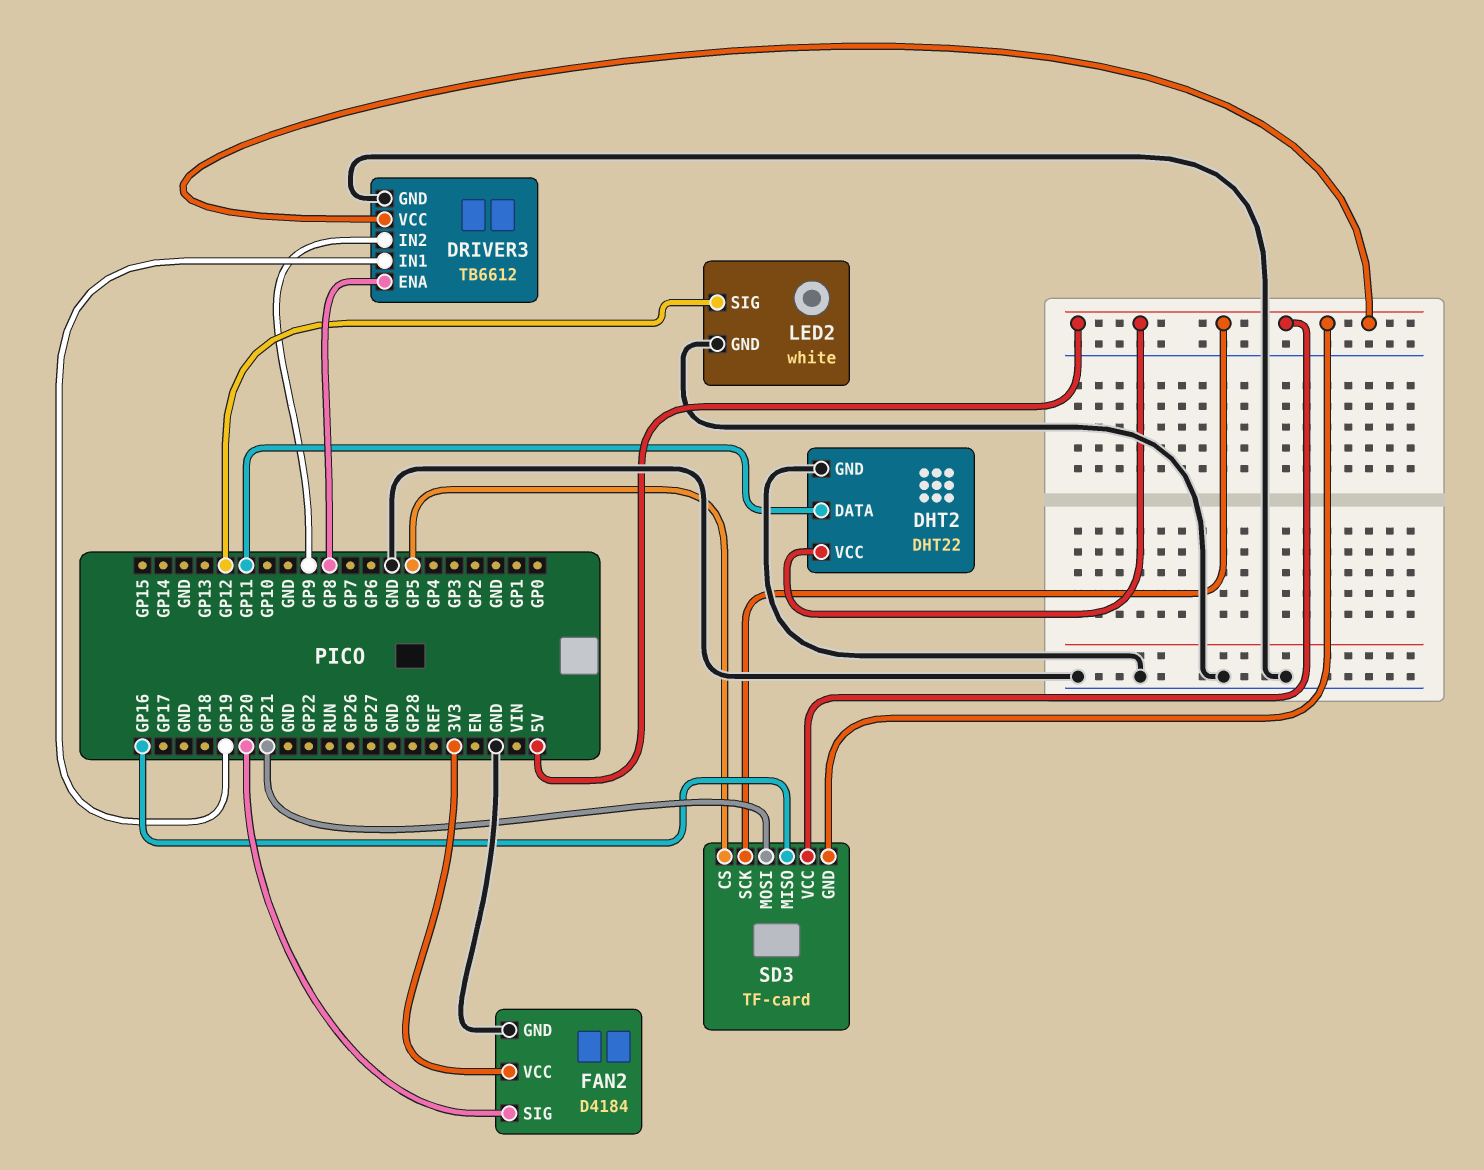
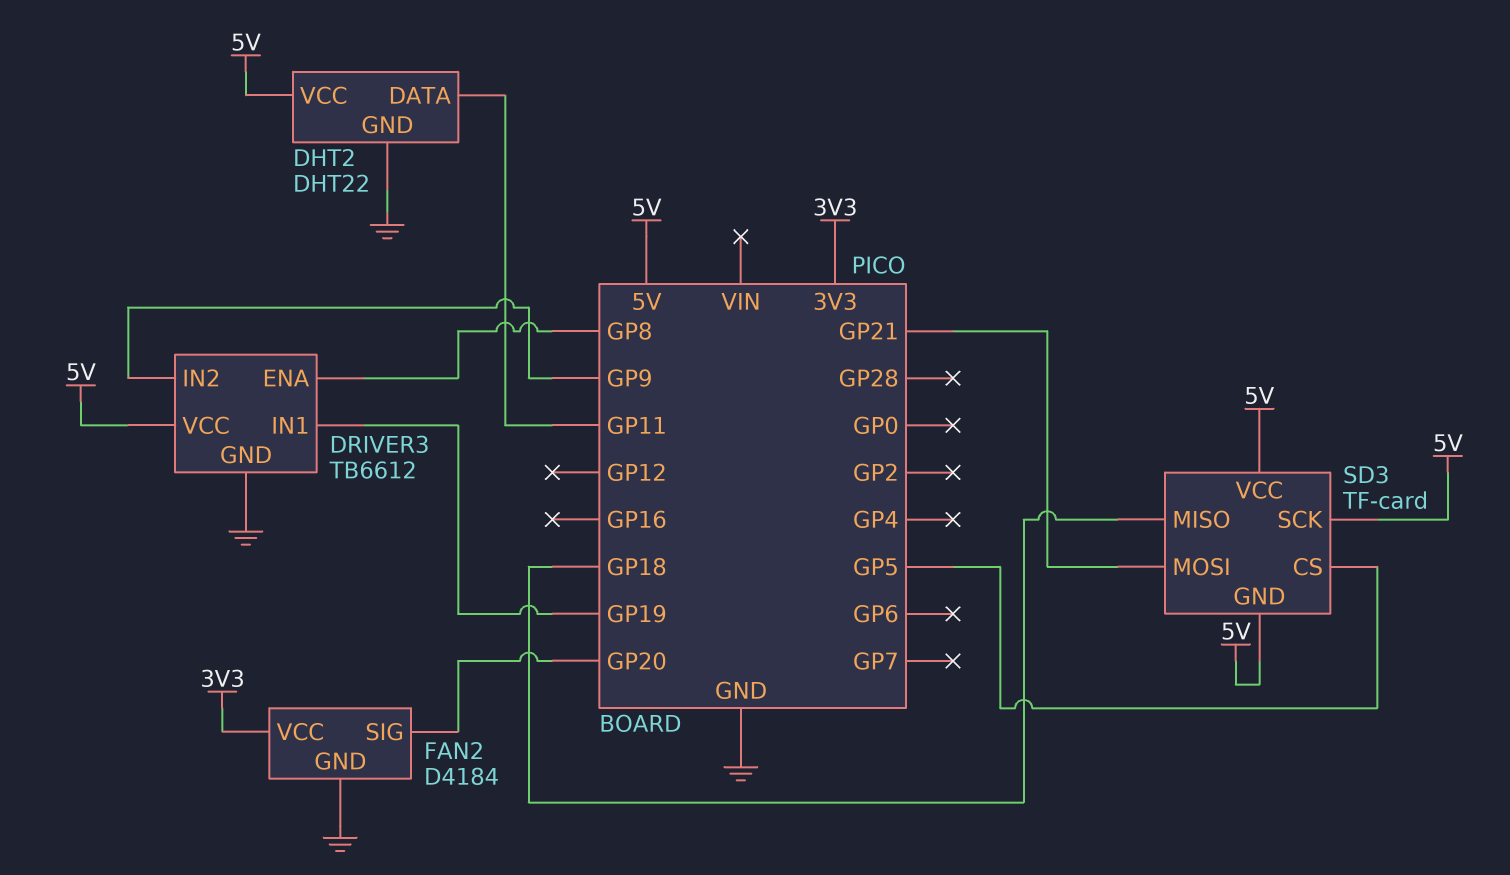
LED2: white -> none
LED2 pin GND: GND -> none
LED2 pin SIG: GP12 -> none
SD3 pin MISO: GP16 -> GP18

